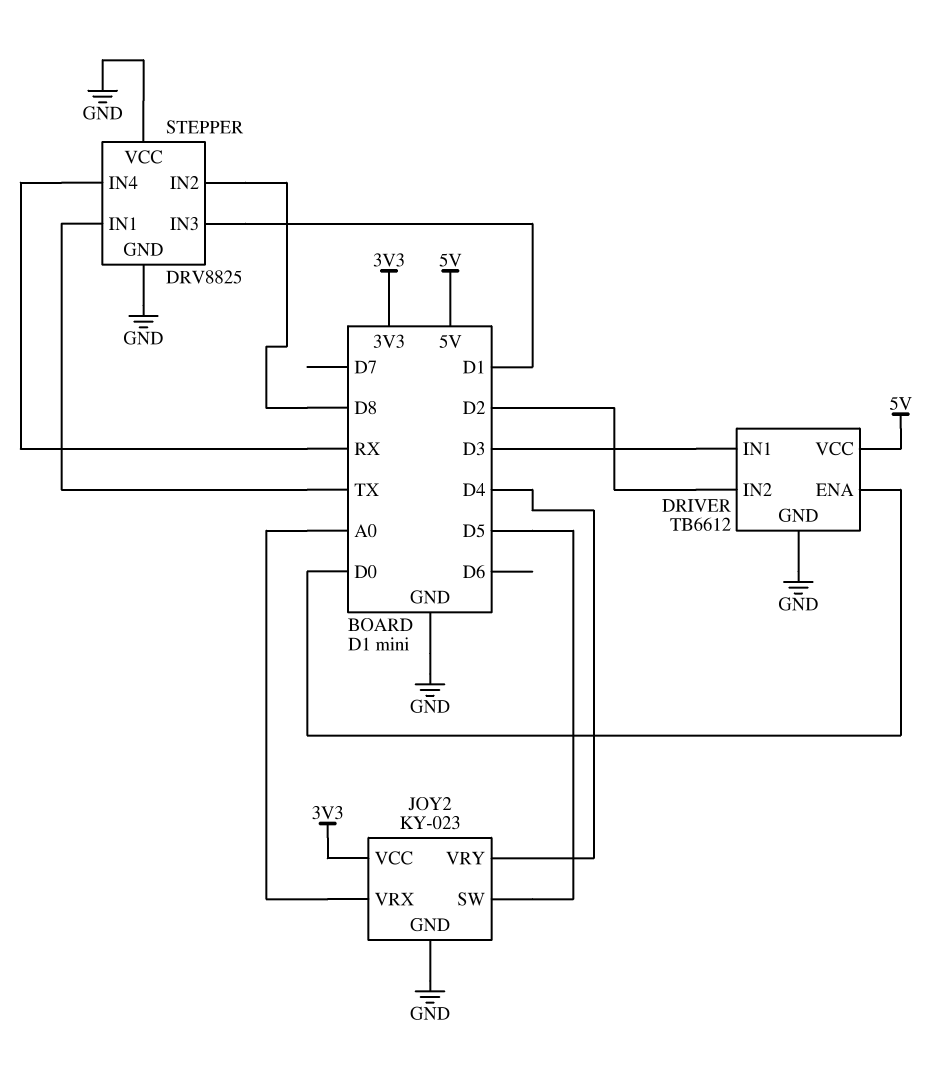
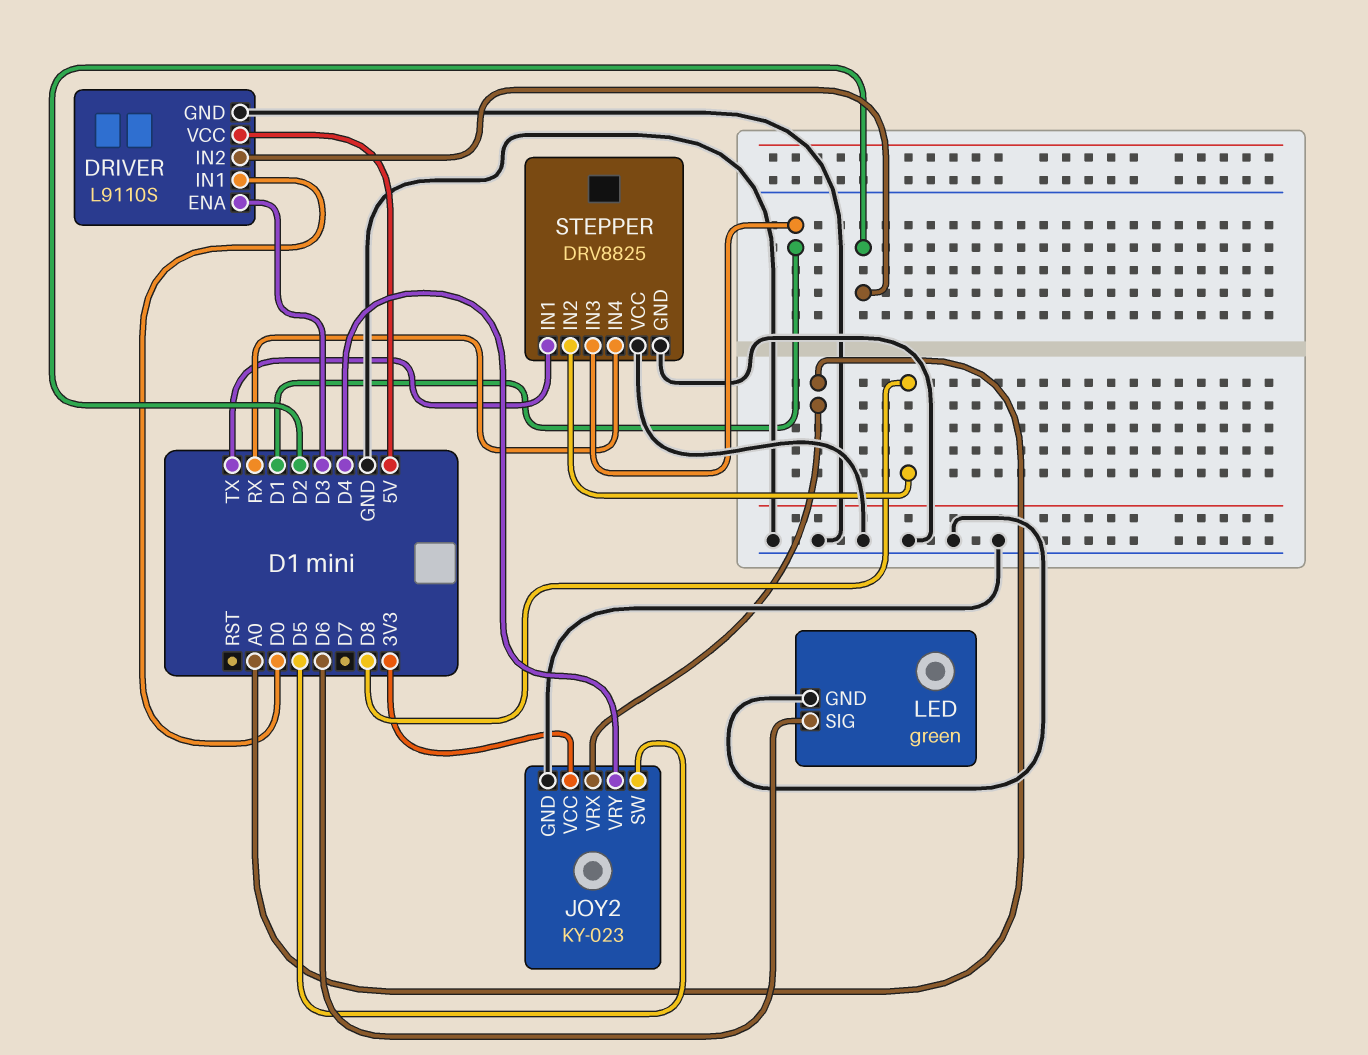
DRIVER: TB6612 -> L9110S
DRIVER pin ENA: D0 -> D3
DRIVER pin IN1: D3 -> D0
LED: none -> green
LED pin GND: none -> GND
LED pin SIG: none -> D6

